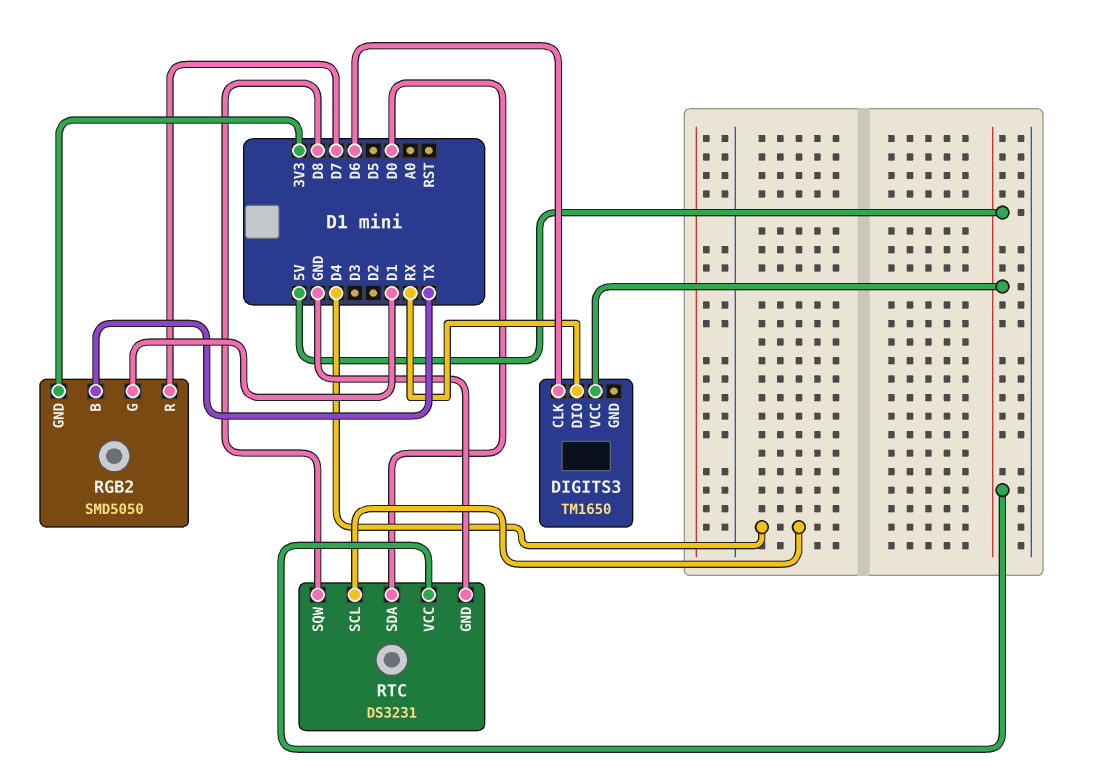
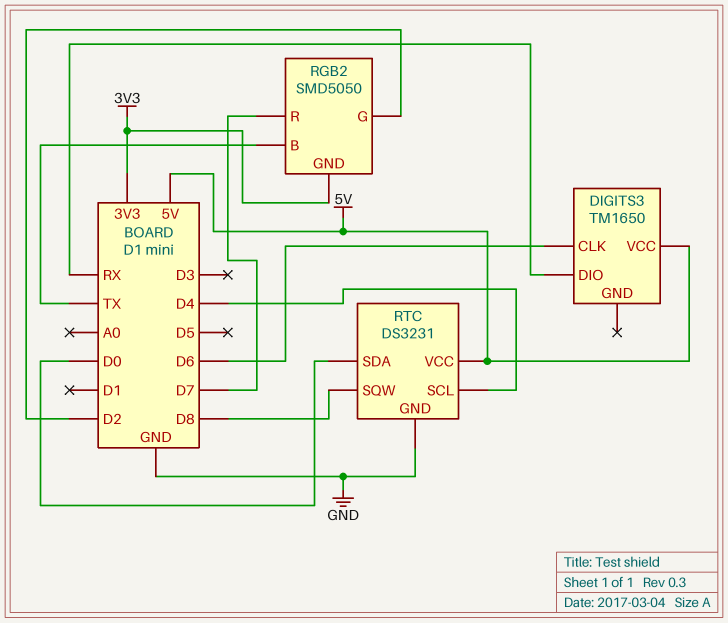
RGB2 pin G: D1 -> D2

